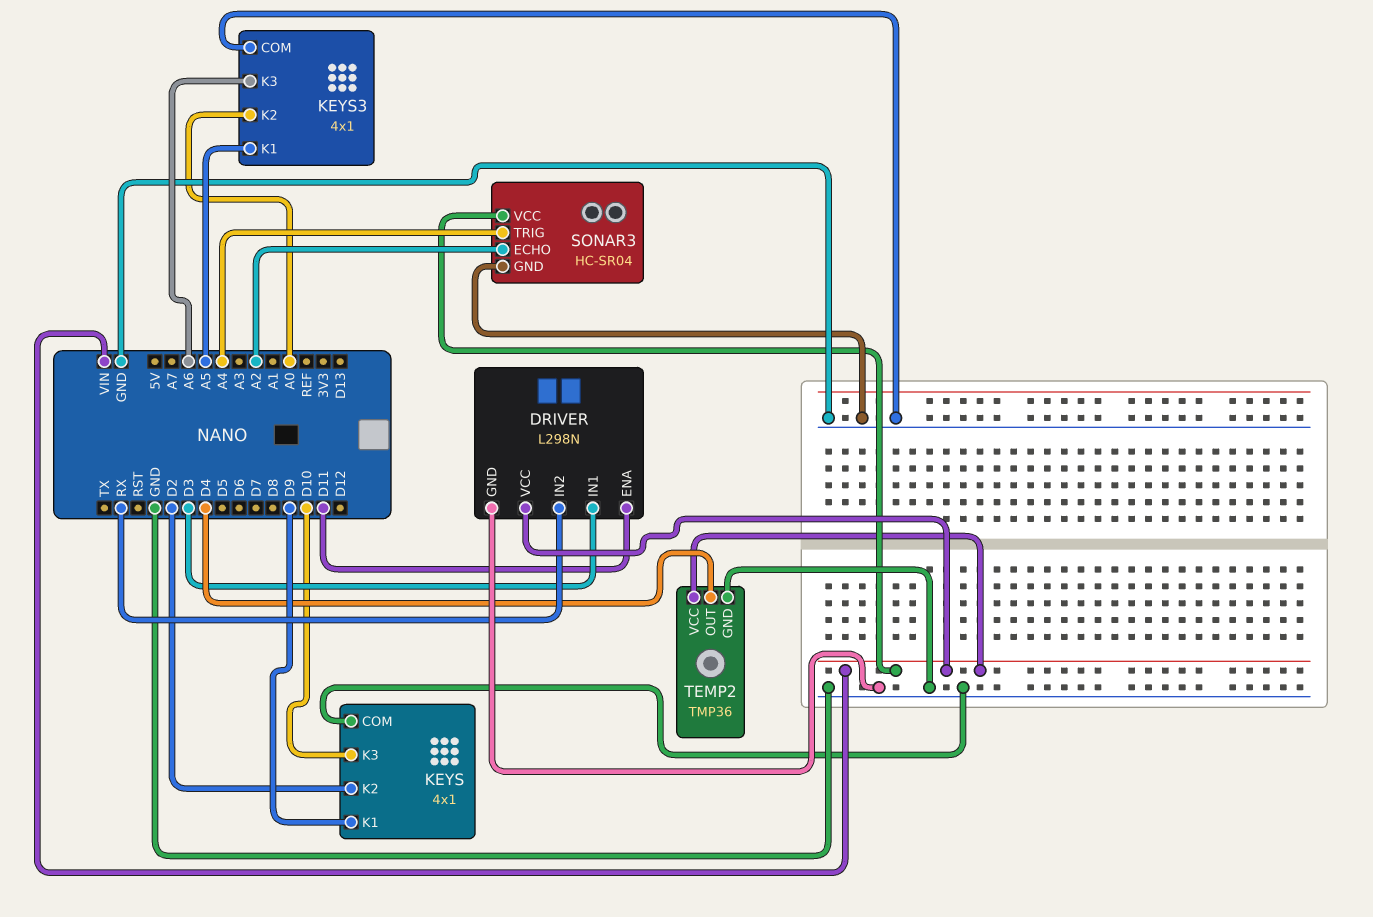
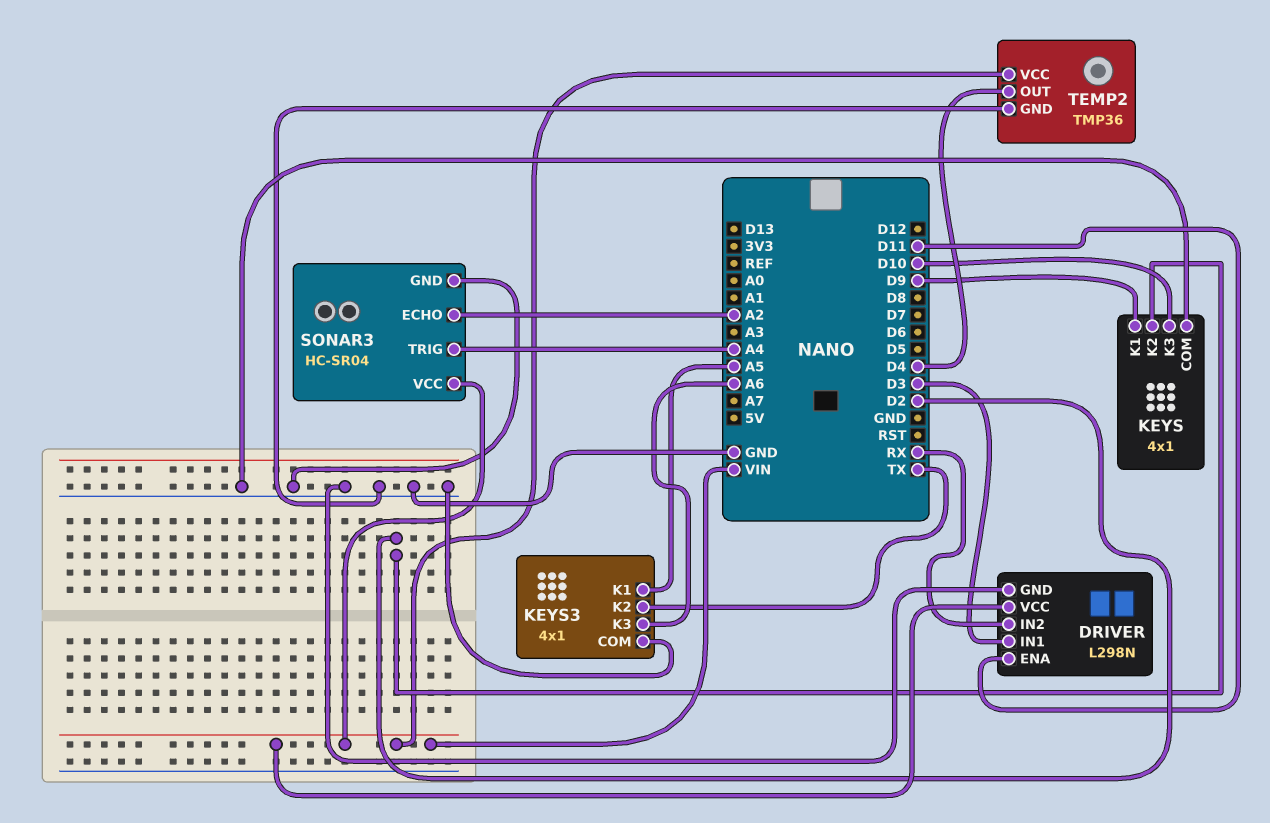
KEYS3 pin K2: A0 -> TX

